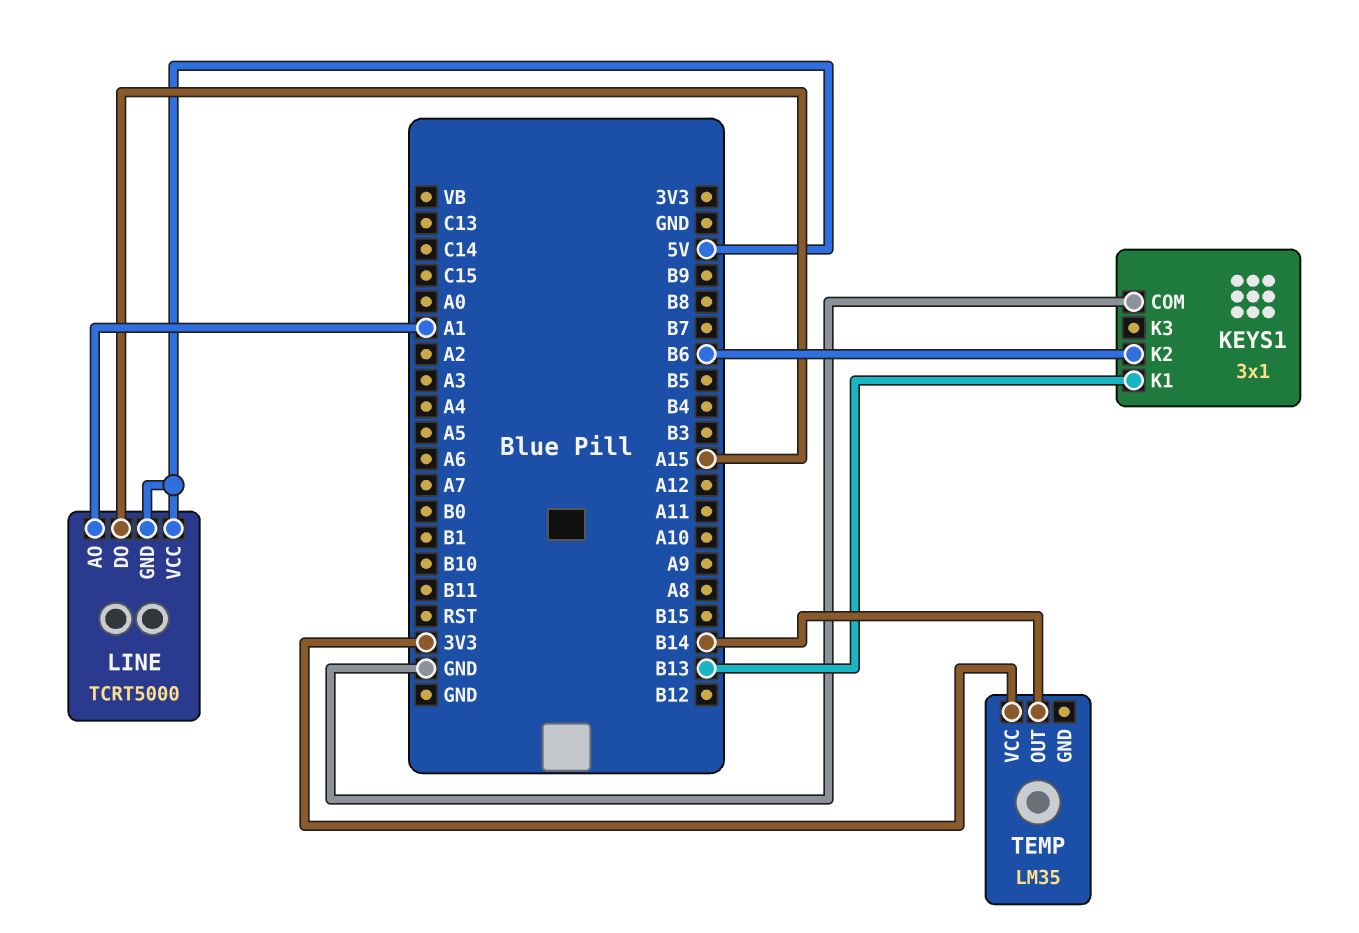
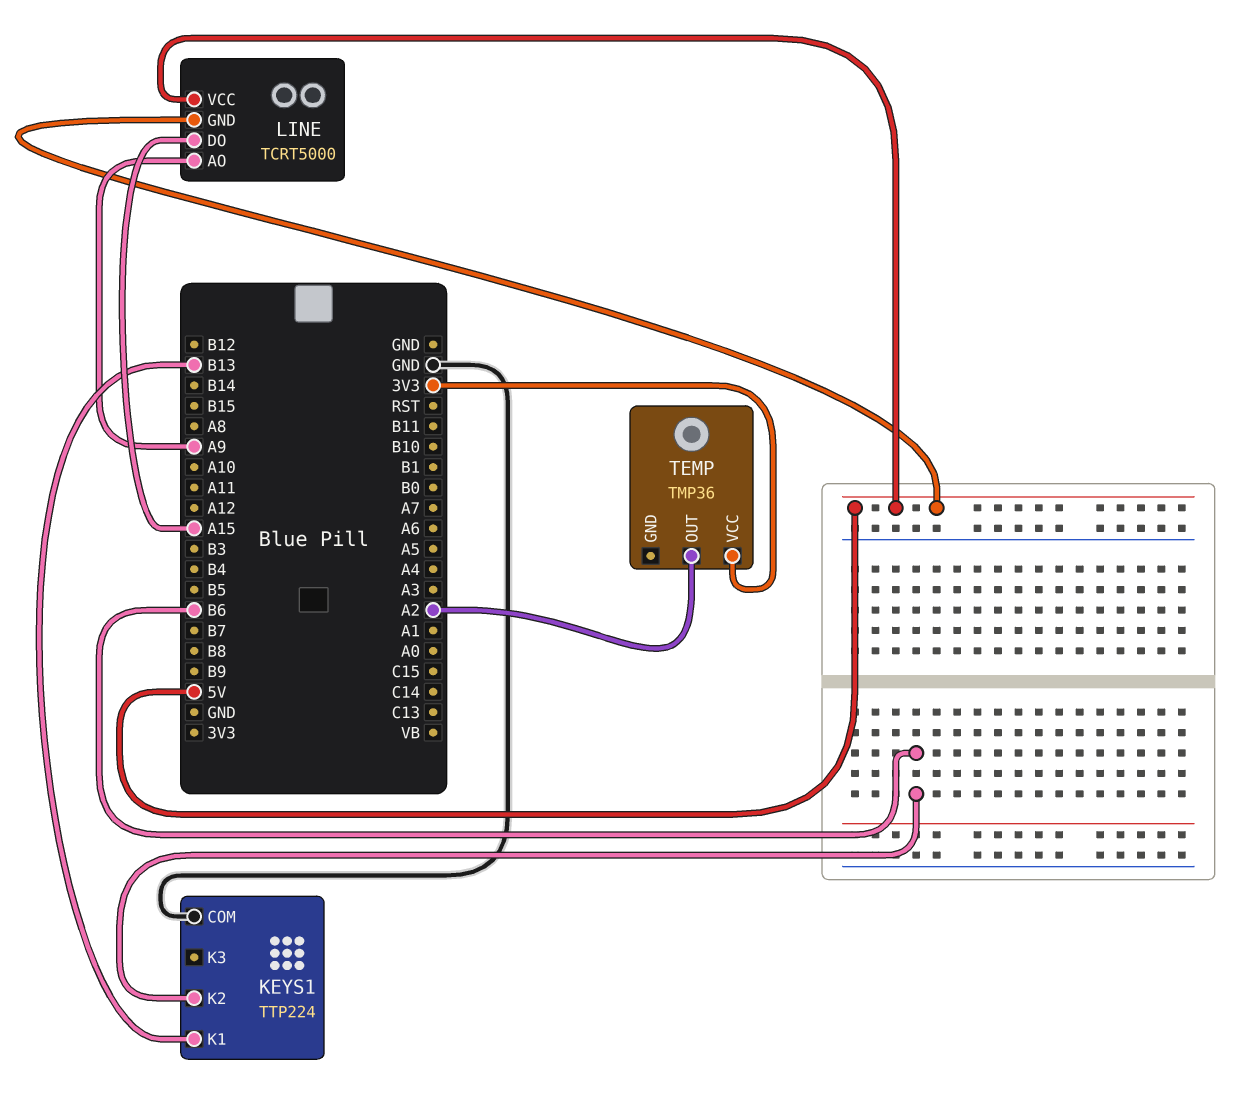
KEYS1: 3x1 -> TTP224
LINE pin AO: A1 -> A9
TEMP: LM35 -> TMP36
TEMP pin OUT: B14 -> A2

